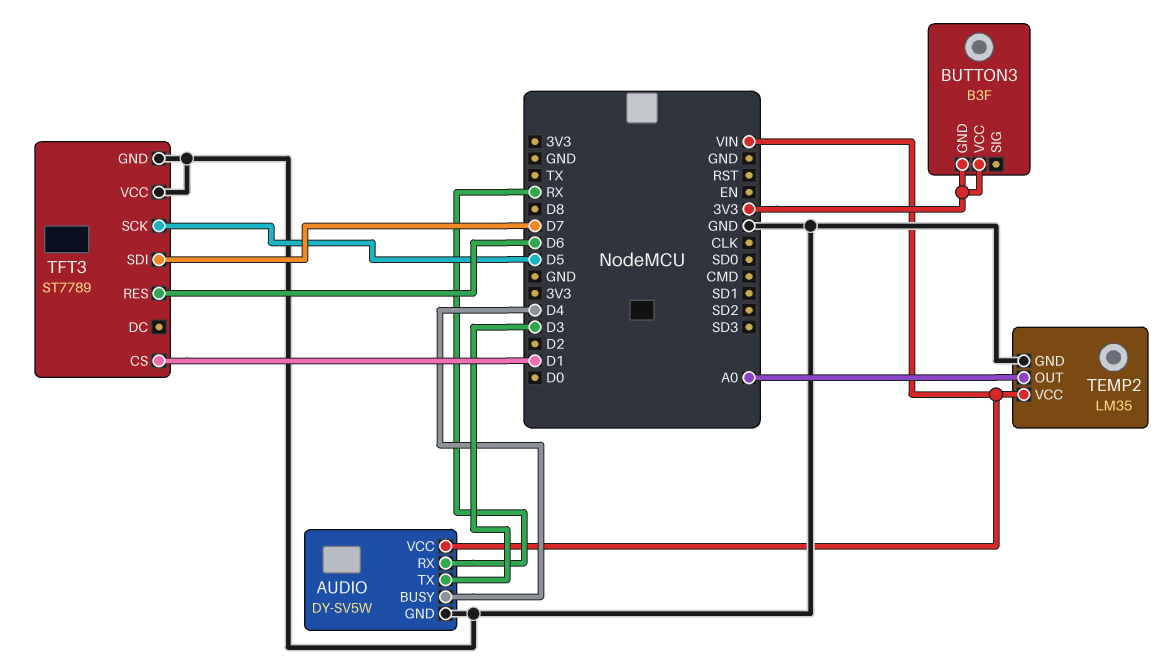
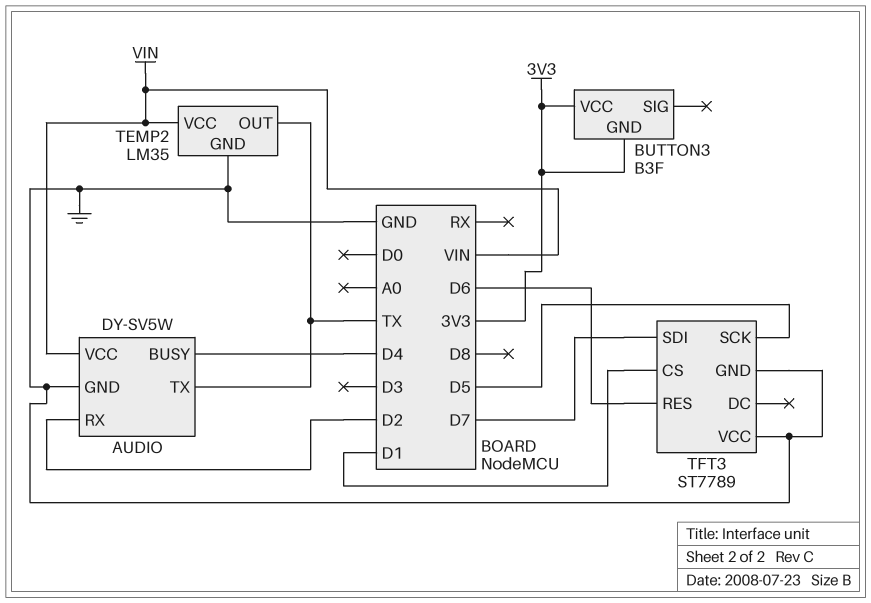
AUDIO pin RX: RX -> D2
AUDIO pin TX: D3 -> TX
TEMP2 pin OUT: A0 -> TX

